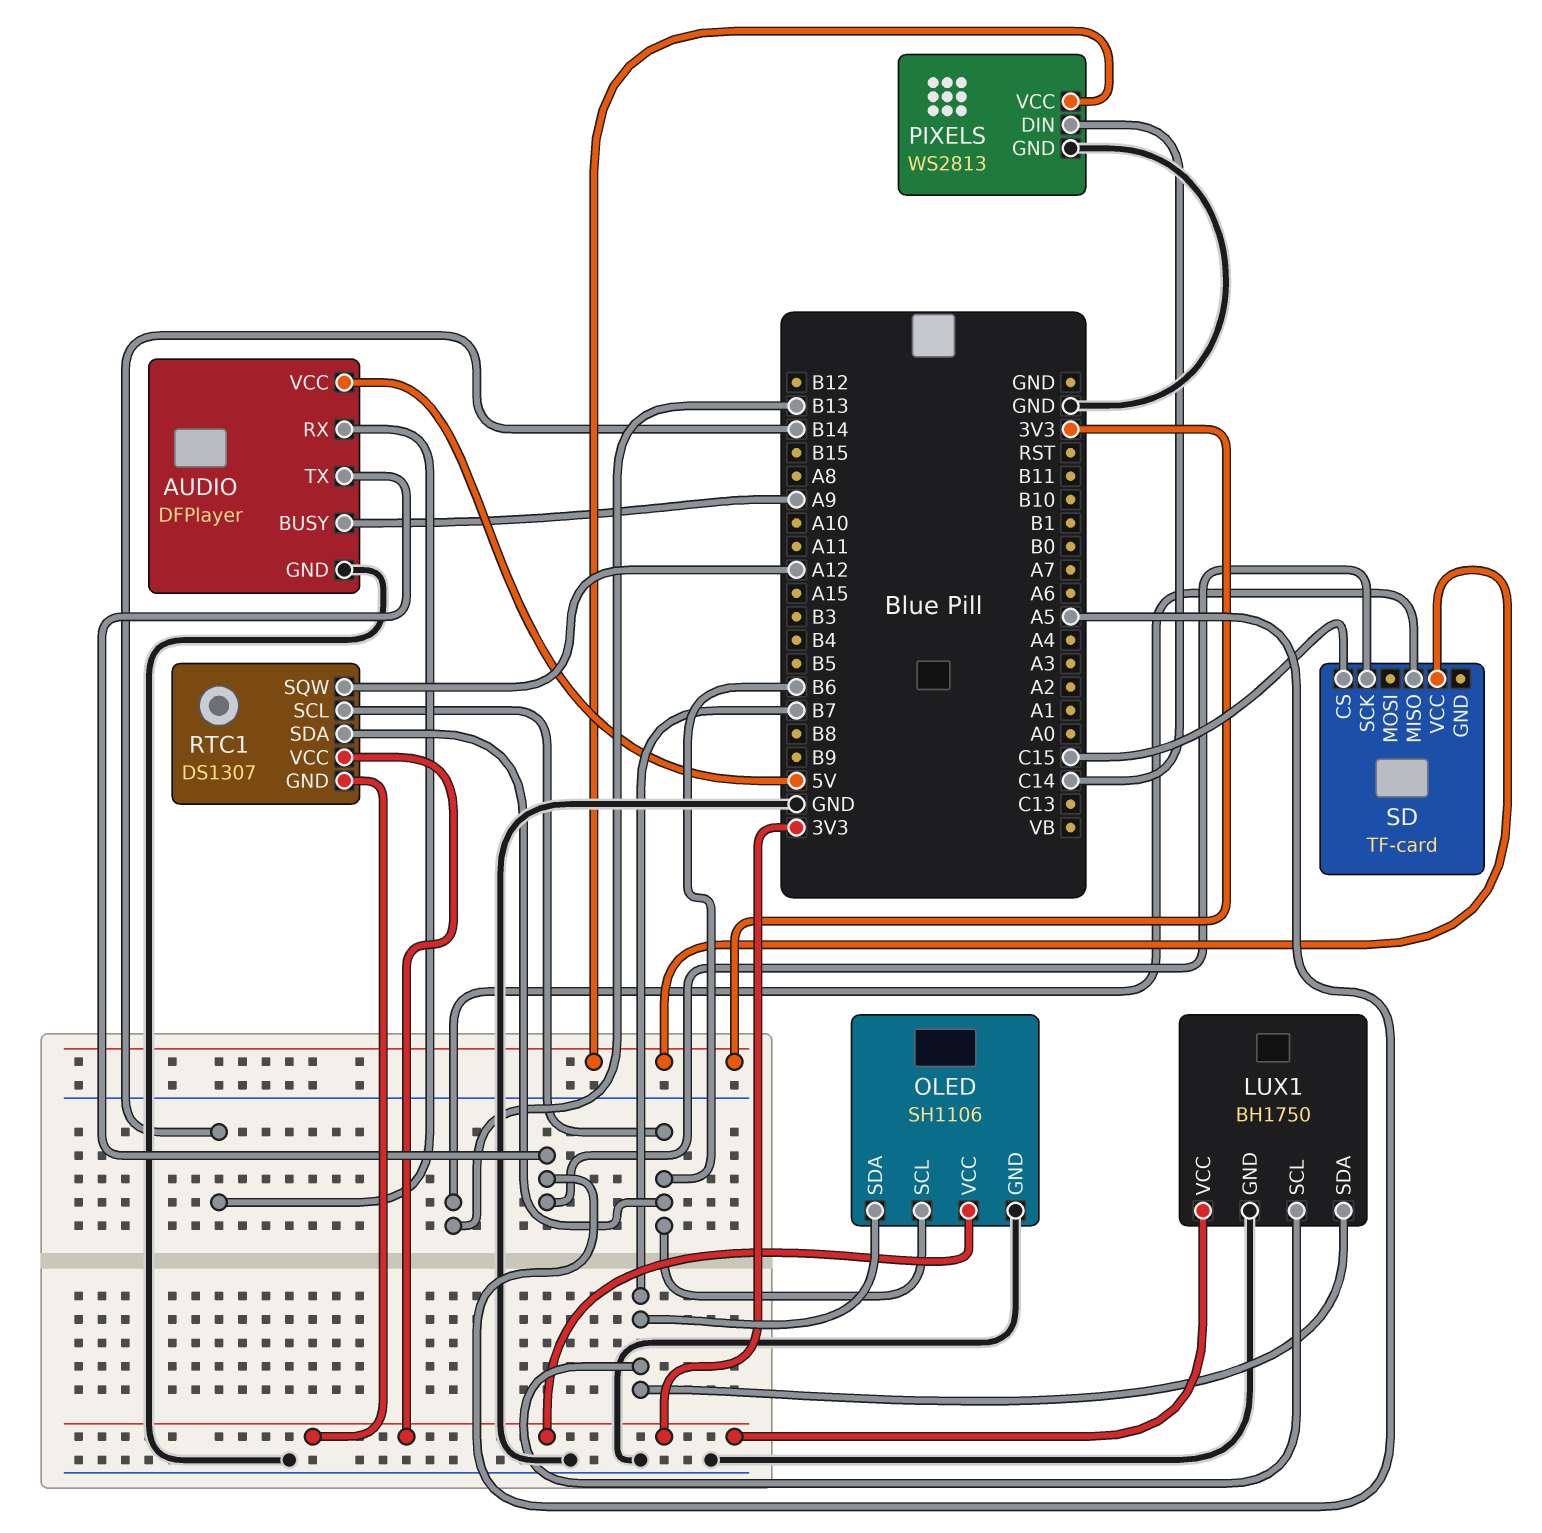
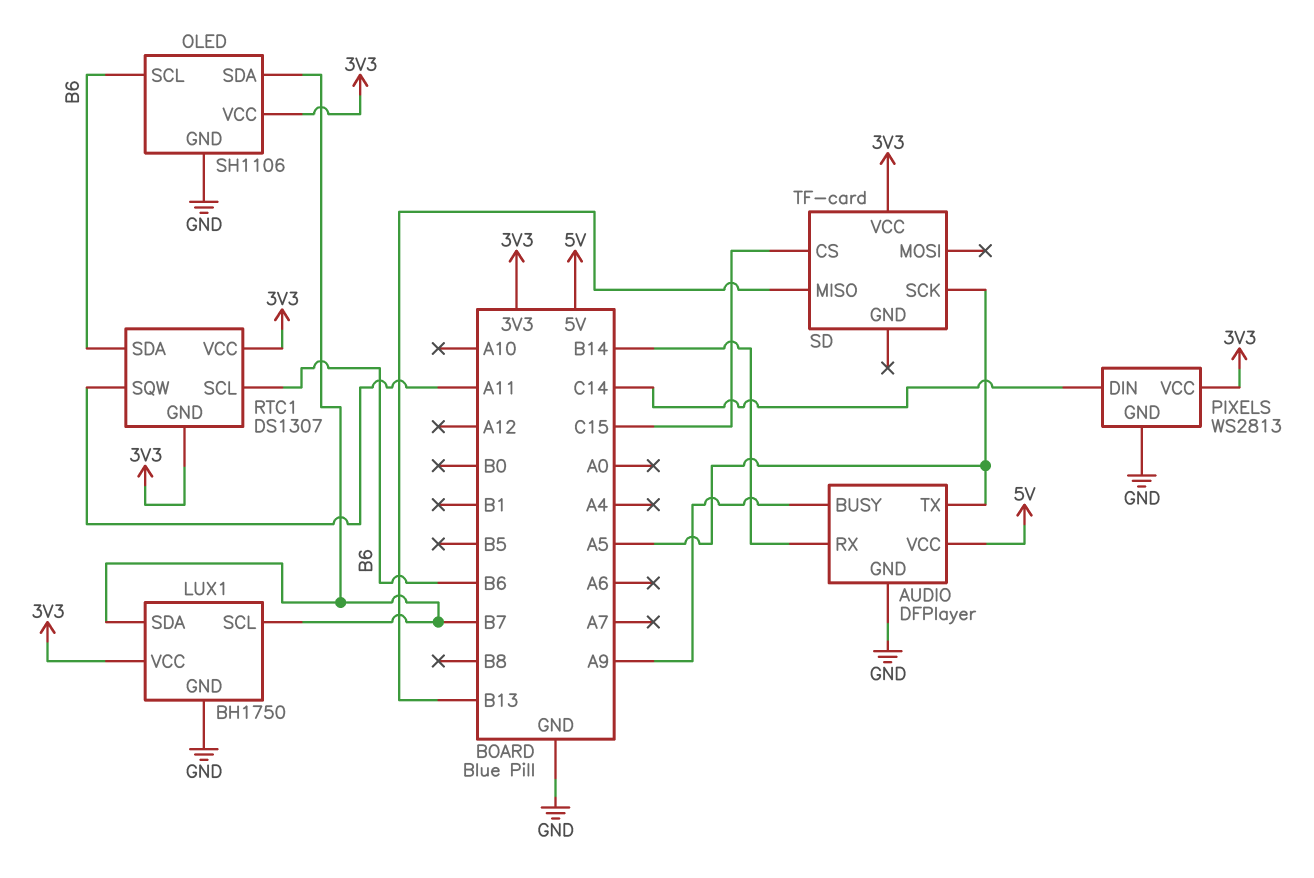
RTC1 pin SQW: A12 -> A11

